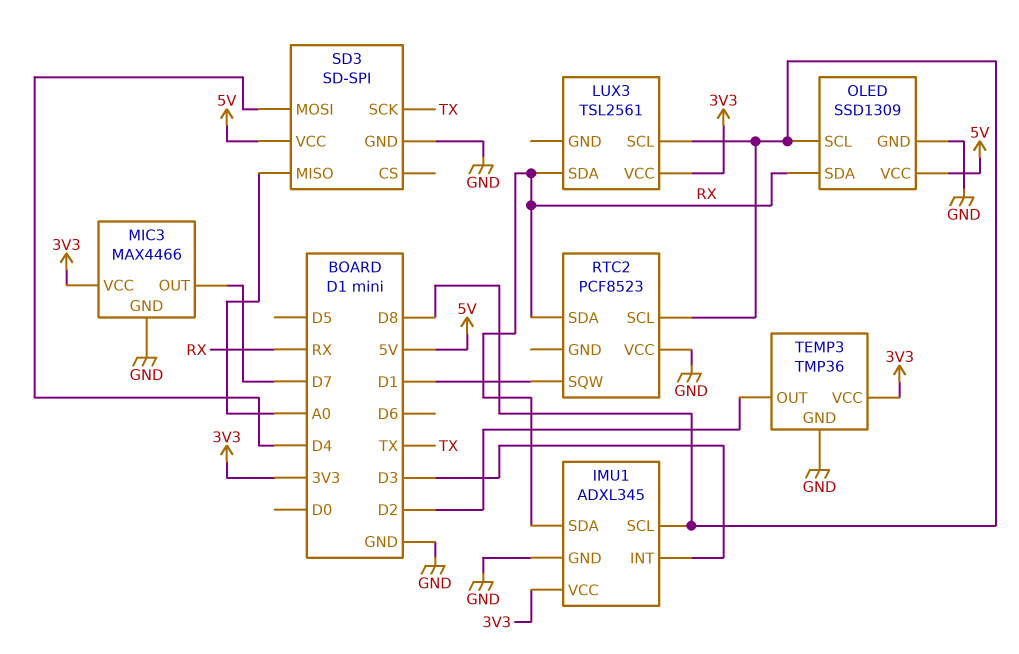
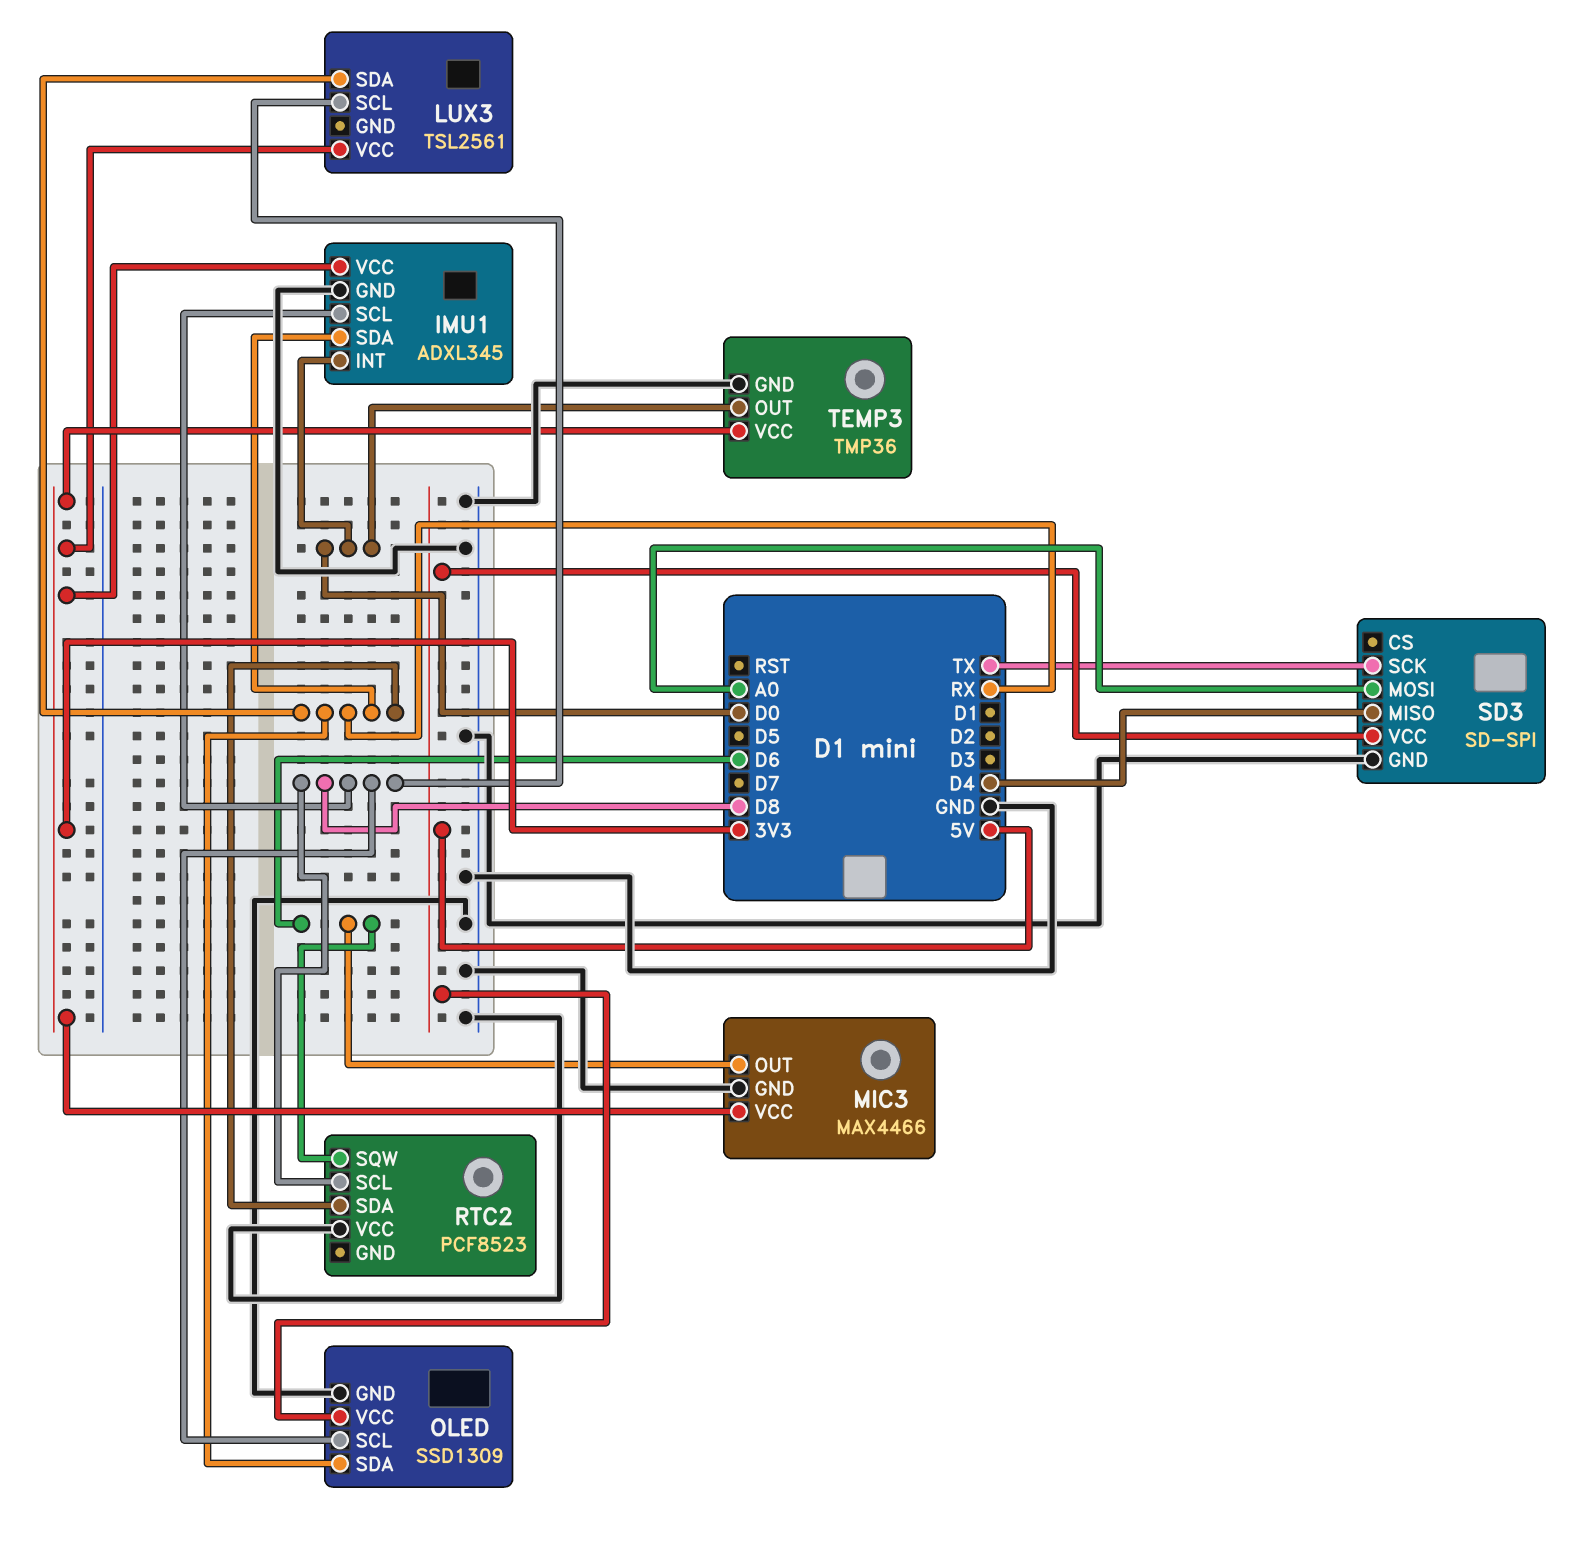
IMU1 pin INT: D3 -> D0
MIC3 pin OUT: D7 -> D6
RTC2 pin SQW: D1 -> D6
SD3 pin MISO: A0 -> D4
SD3 pin MOSI: D4 -> A0
TEMP3 pin OUT: D2 -> D0

